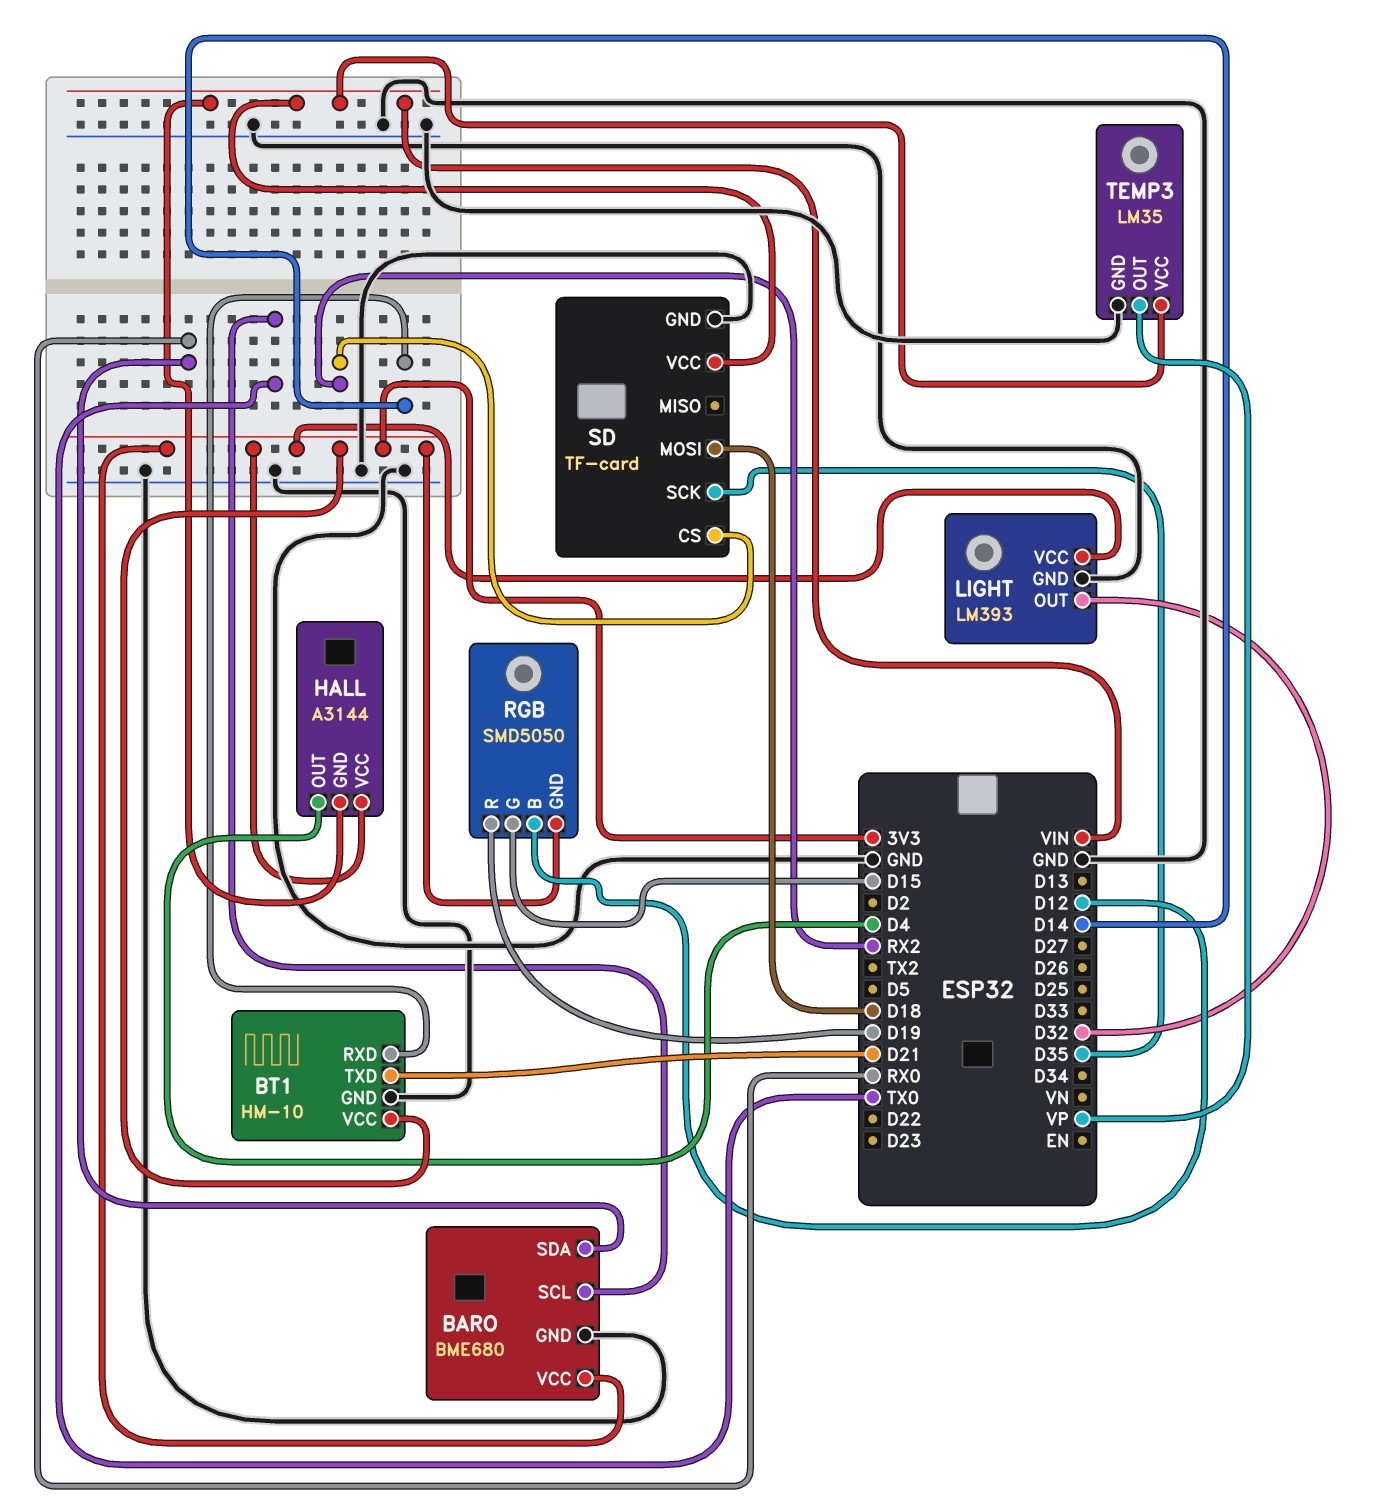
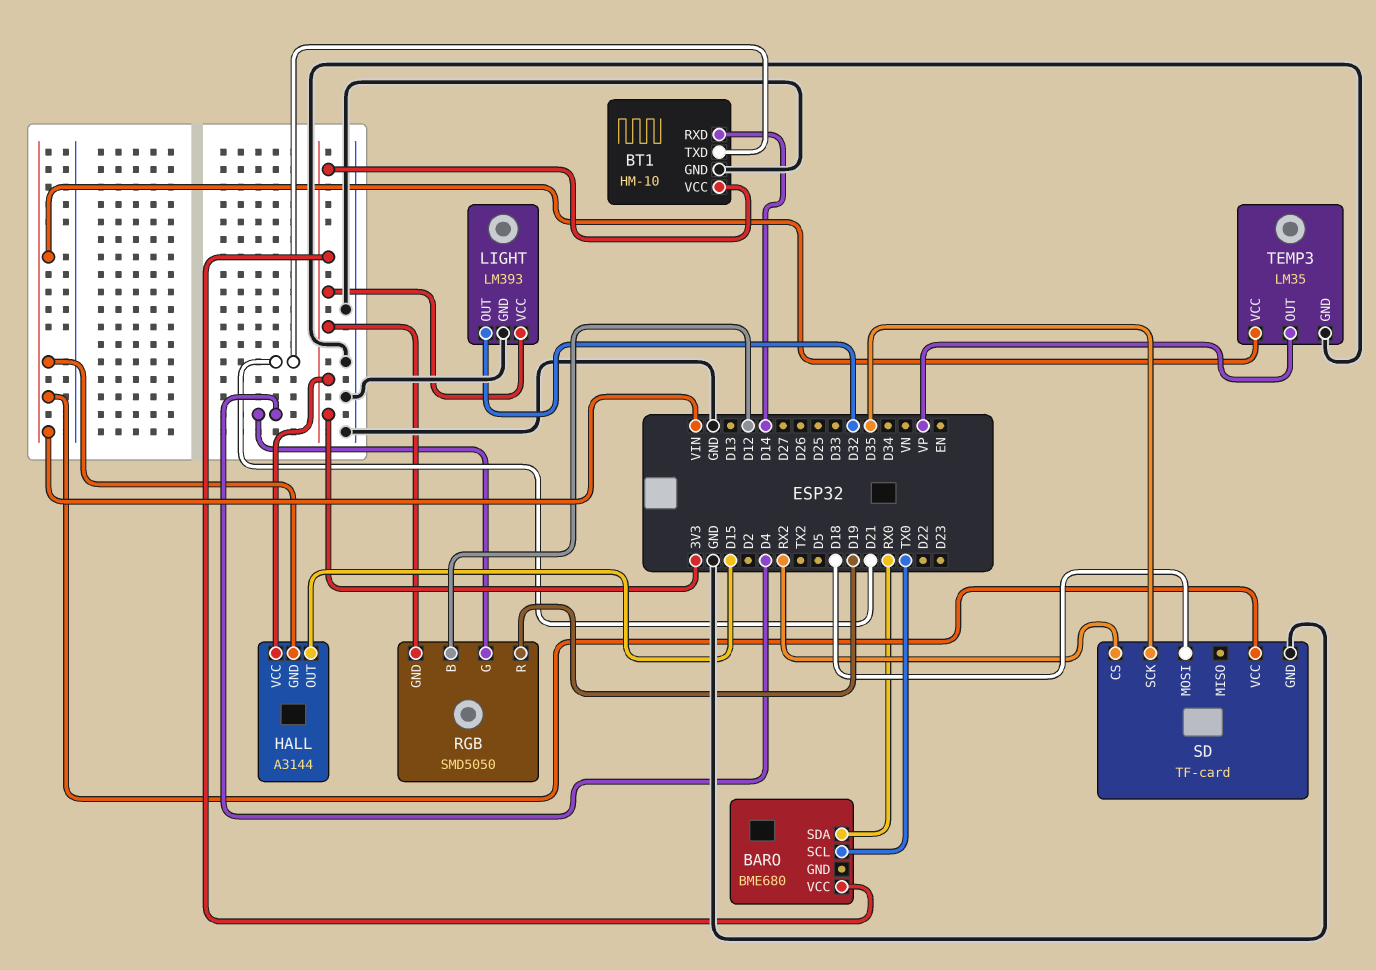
BARO pin GND: GND -> none
HALL pin OUT: D4 -> D15
RGB pin G: D15 -> D4

